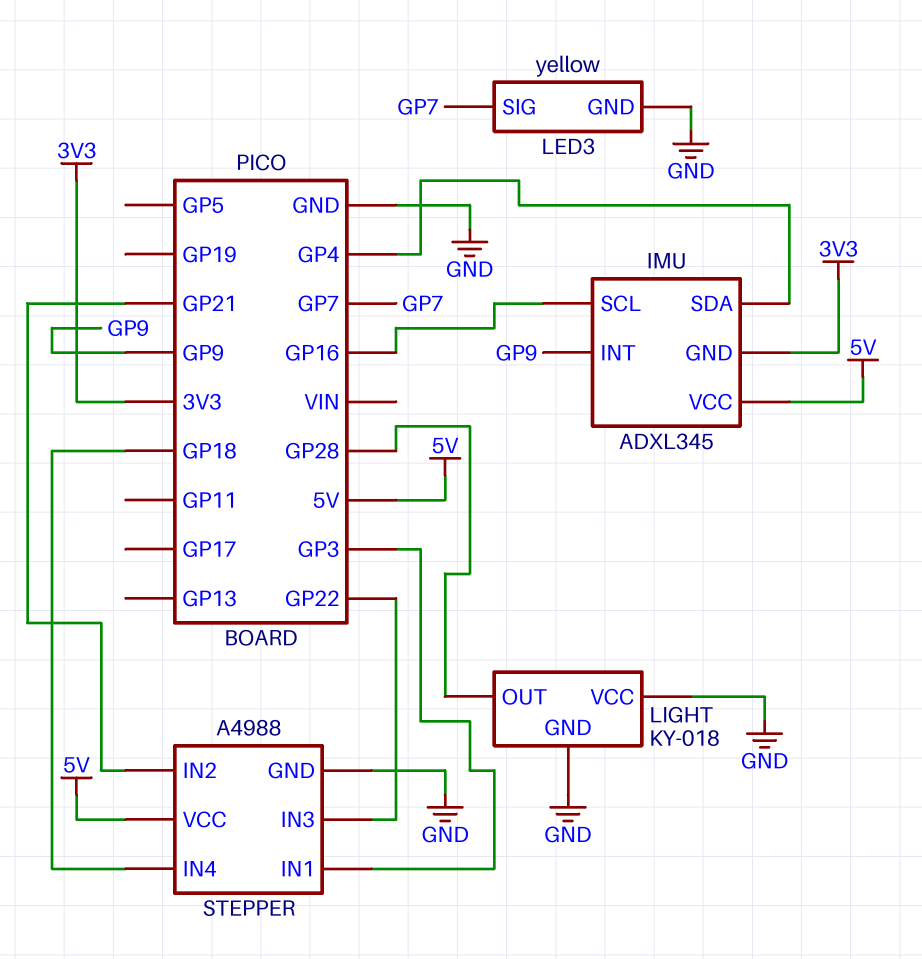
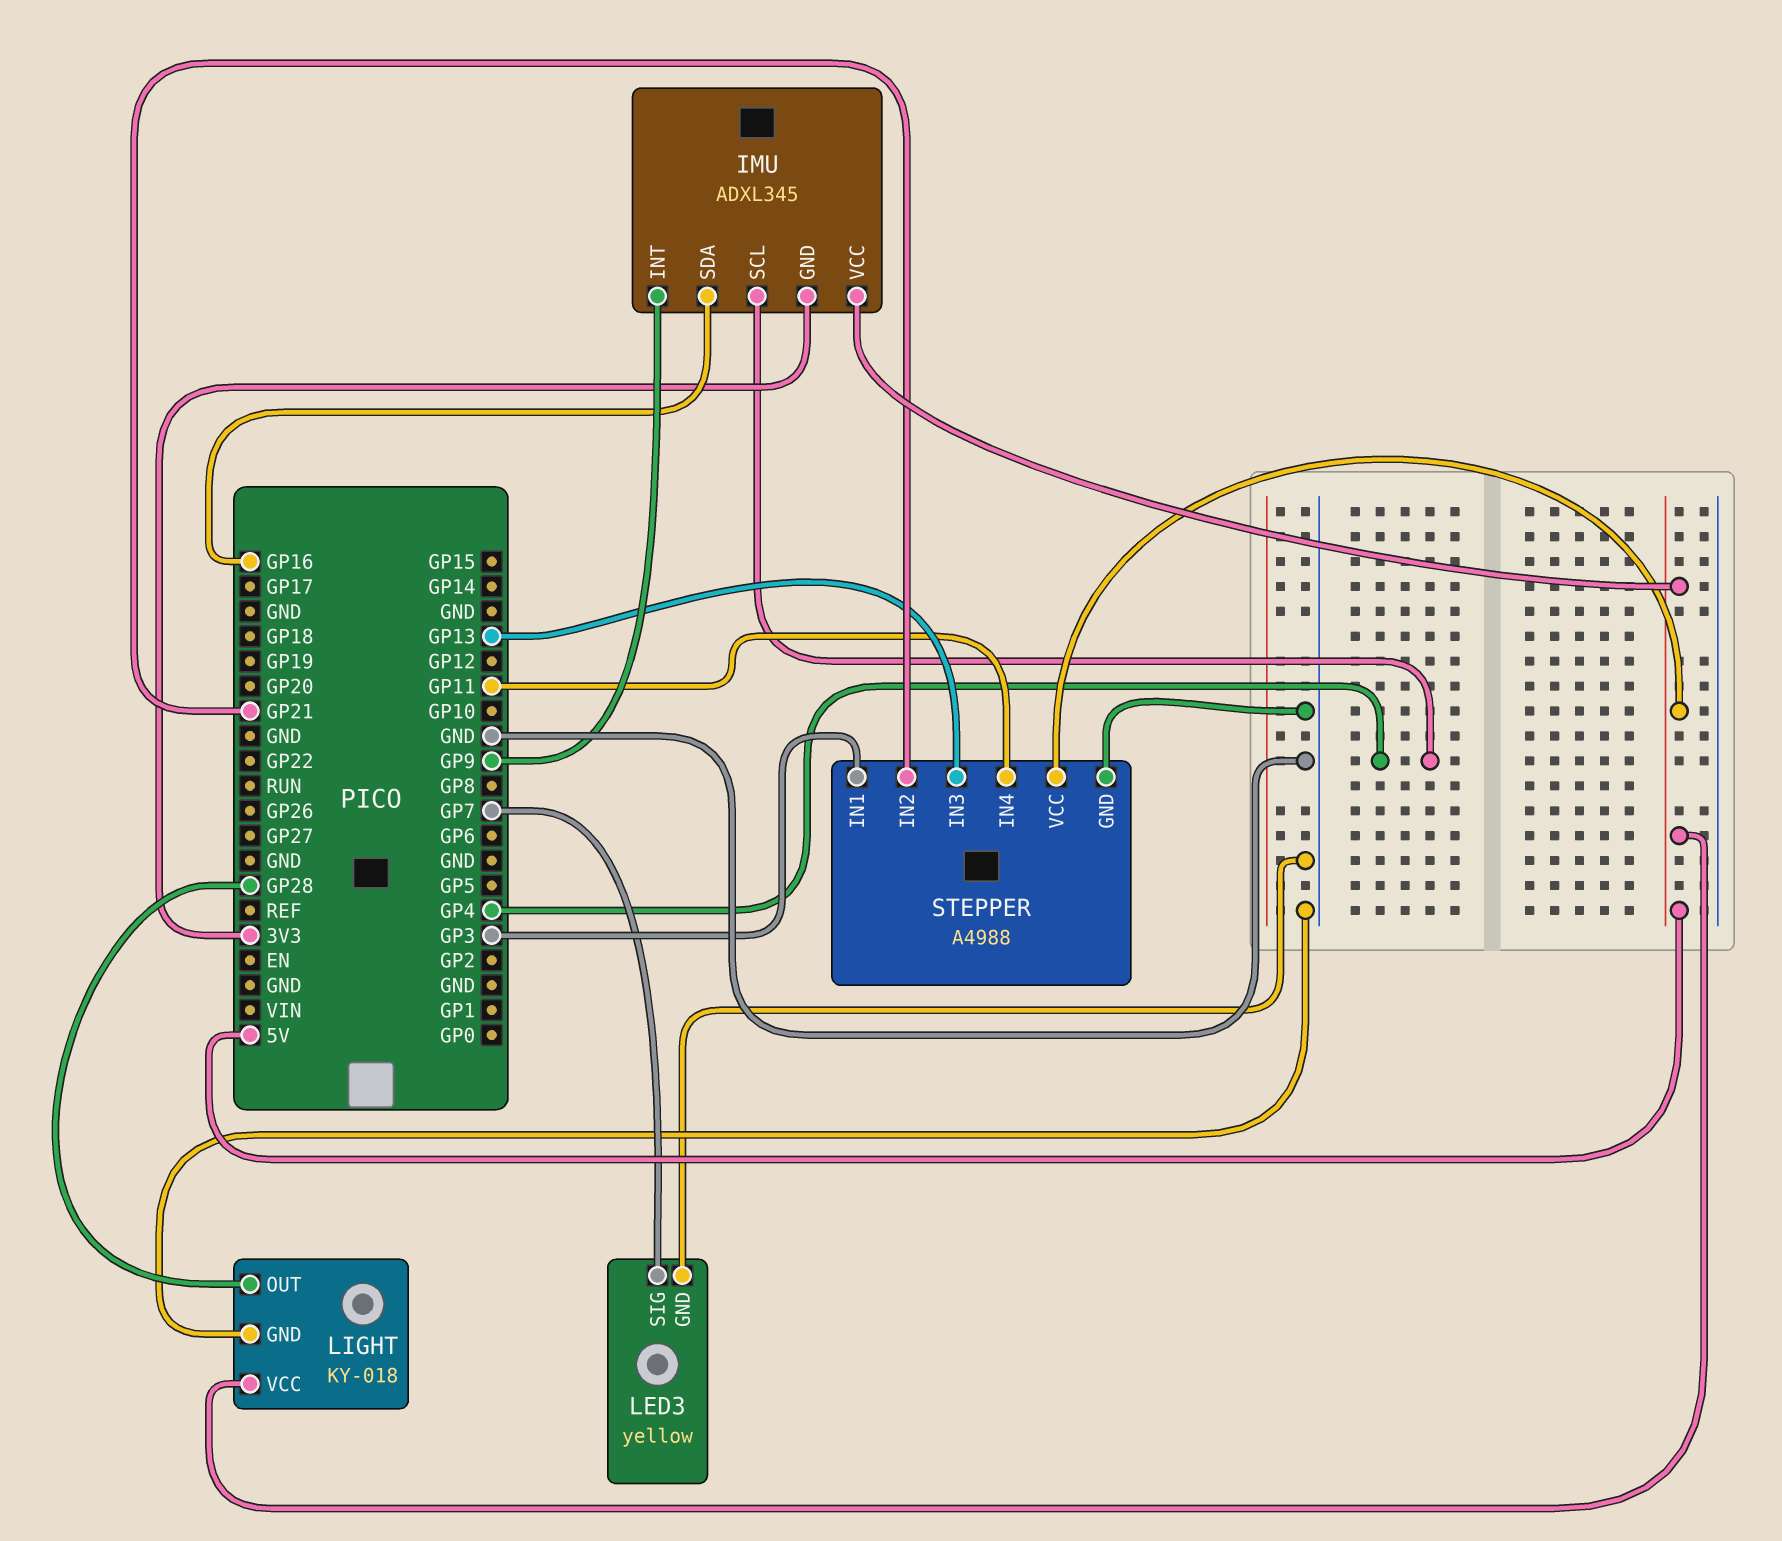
IMU pin SCL: GP16 -> GP4
IMU pin SDA: GP4 -> GP16
LIGHT pin VCC: GND -> 5V
STEPPER pin IN3: GP22 -> GP13
STEPPER pin IN4: GP18 -> GP11

